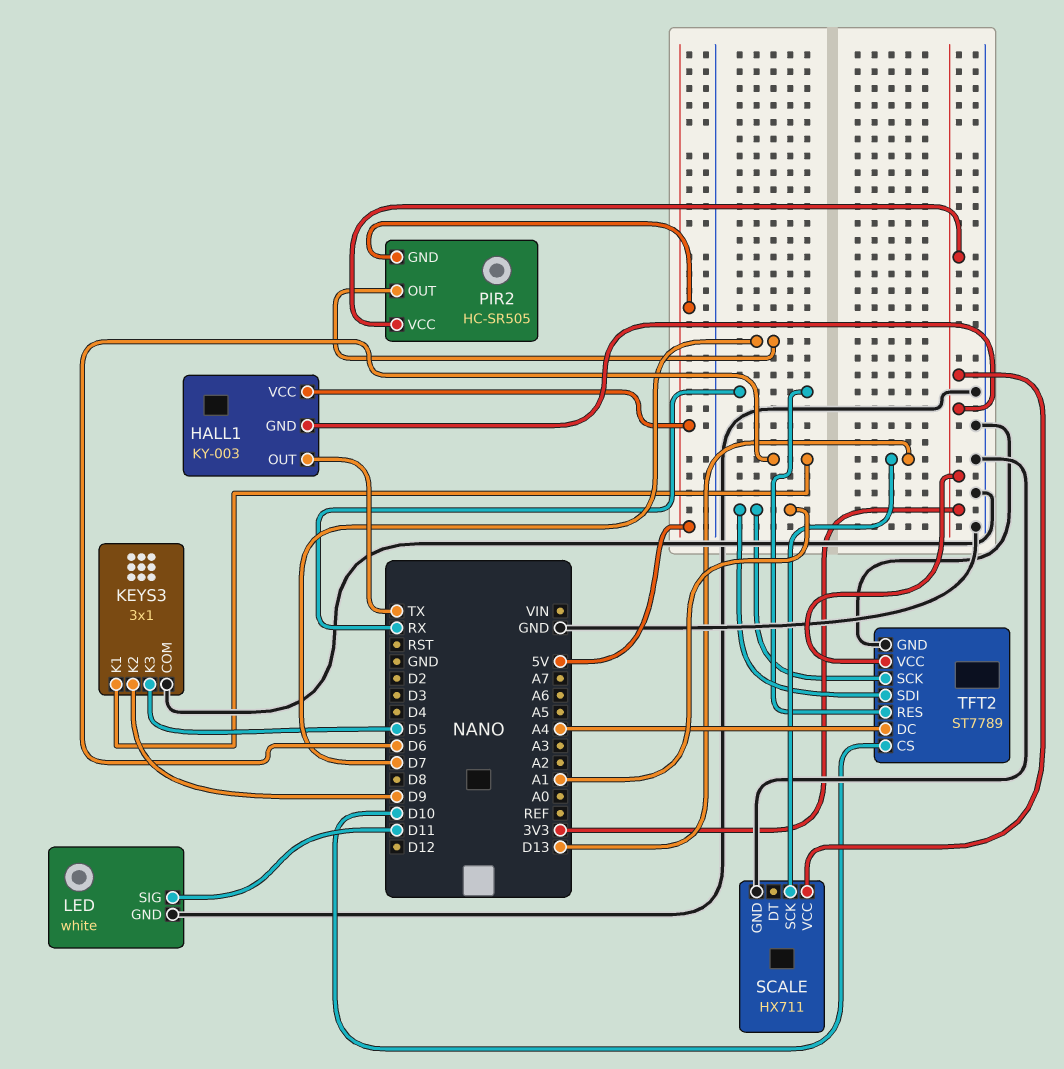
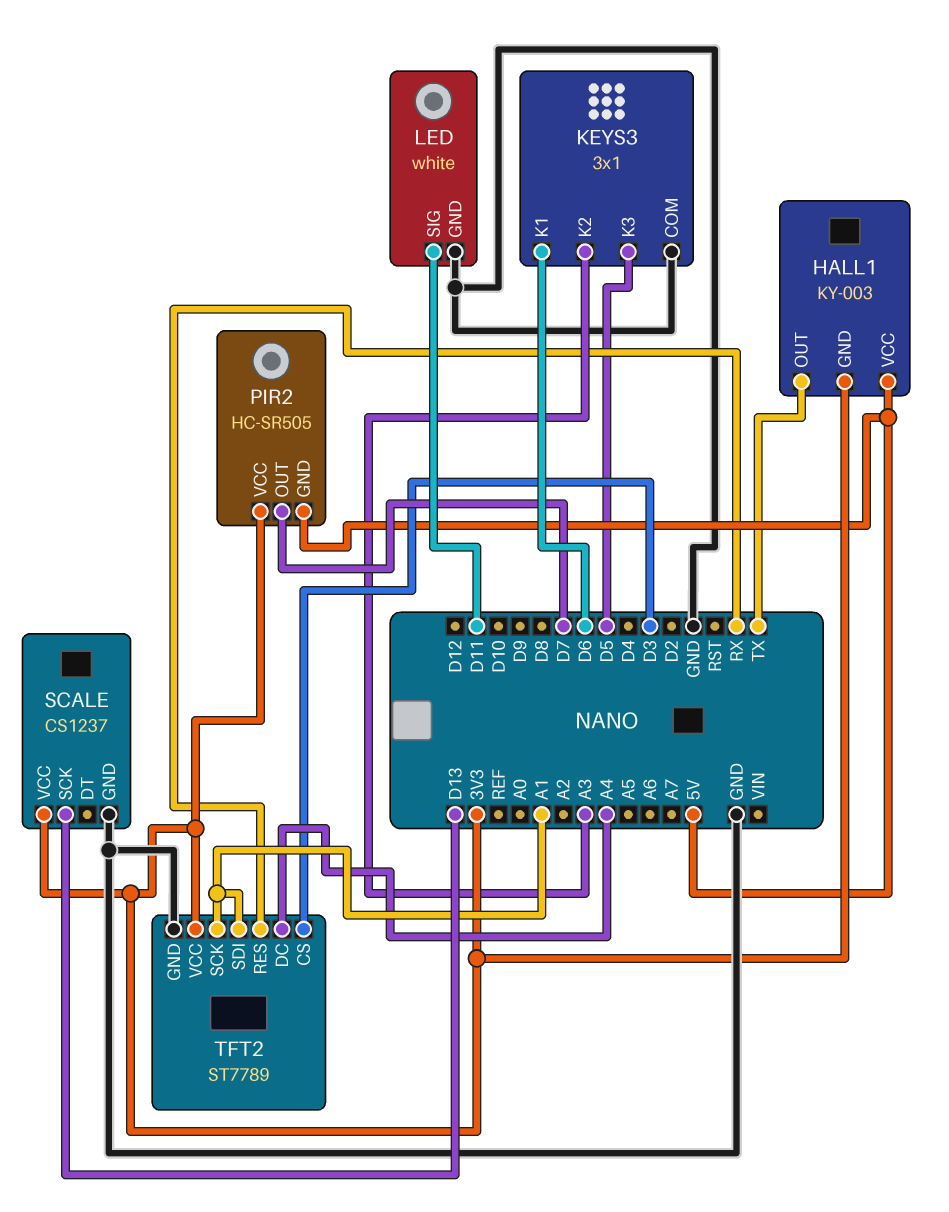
KEYS3 pin K2: D9 -> A3
SCALE: HX711 -> CS1237
TFT2 pin CS: D10 -> D3

